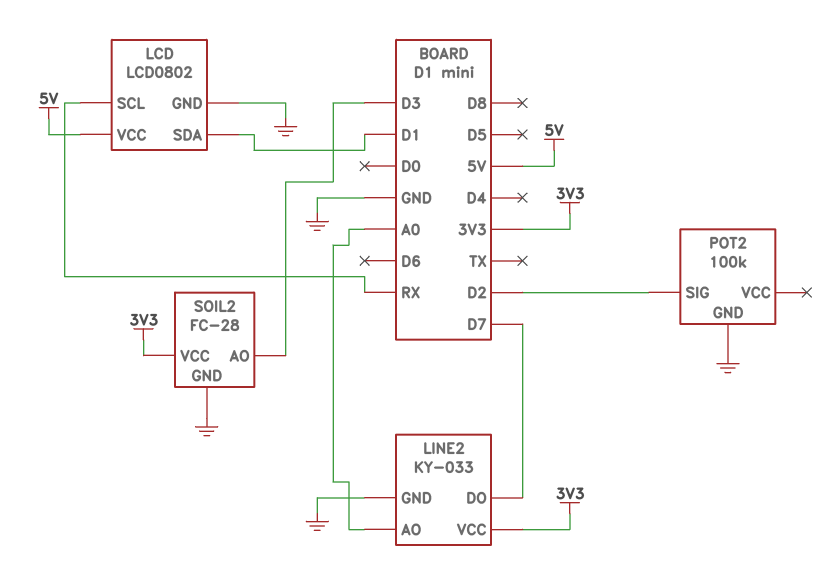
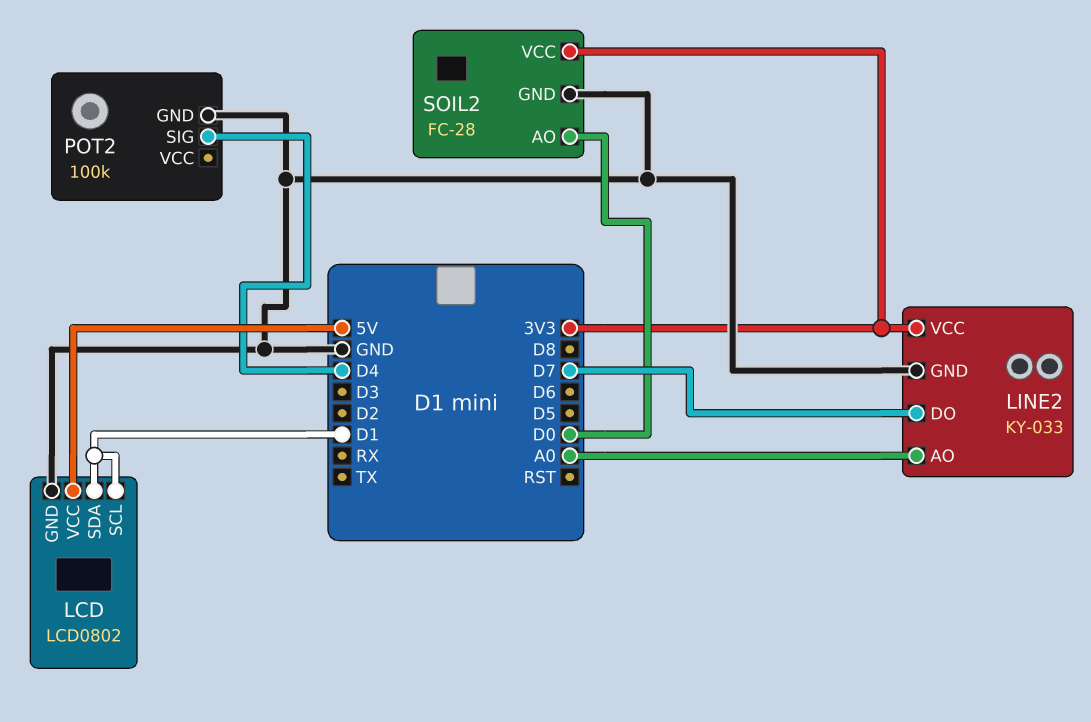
LCD pin SCL: RX -> D1
POT2 pin SIG: D2 -> D4
SOIL2 pin AO: D3 -> D0

